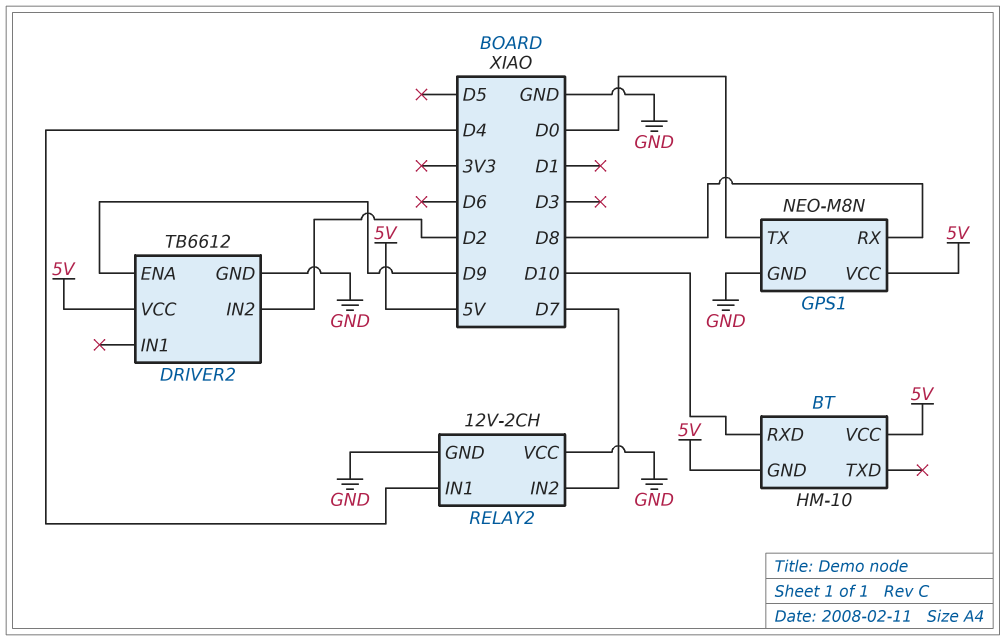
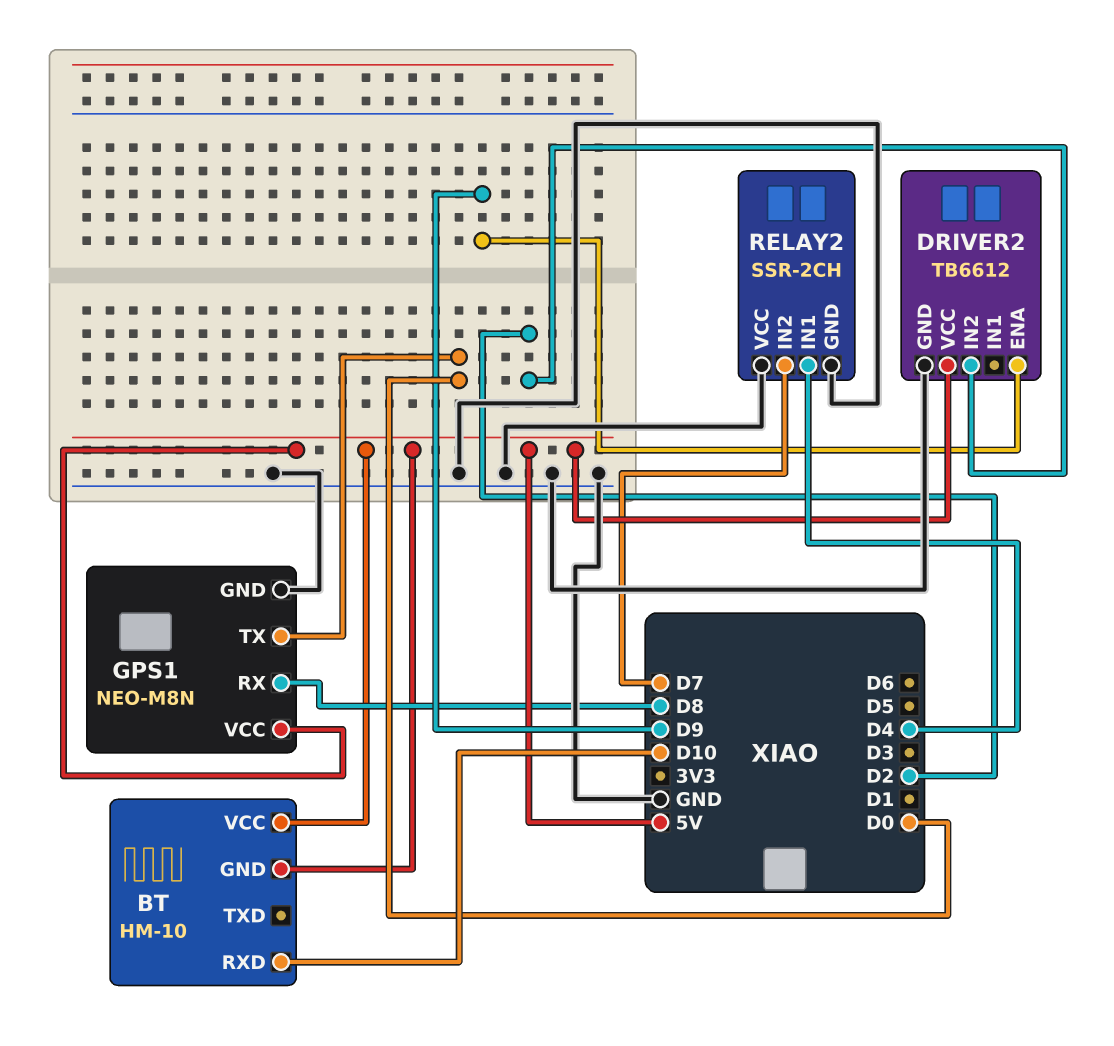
RELAY2: 12V-2CH -> SSR-2CH

